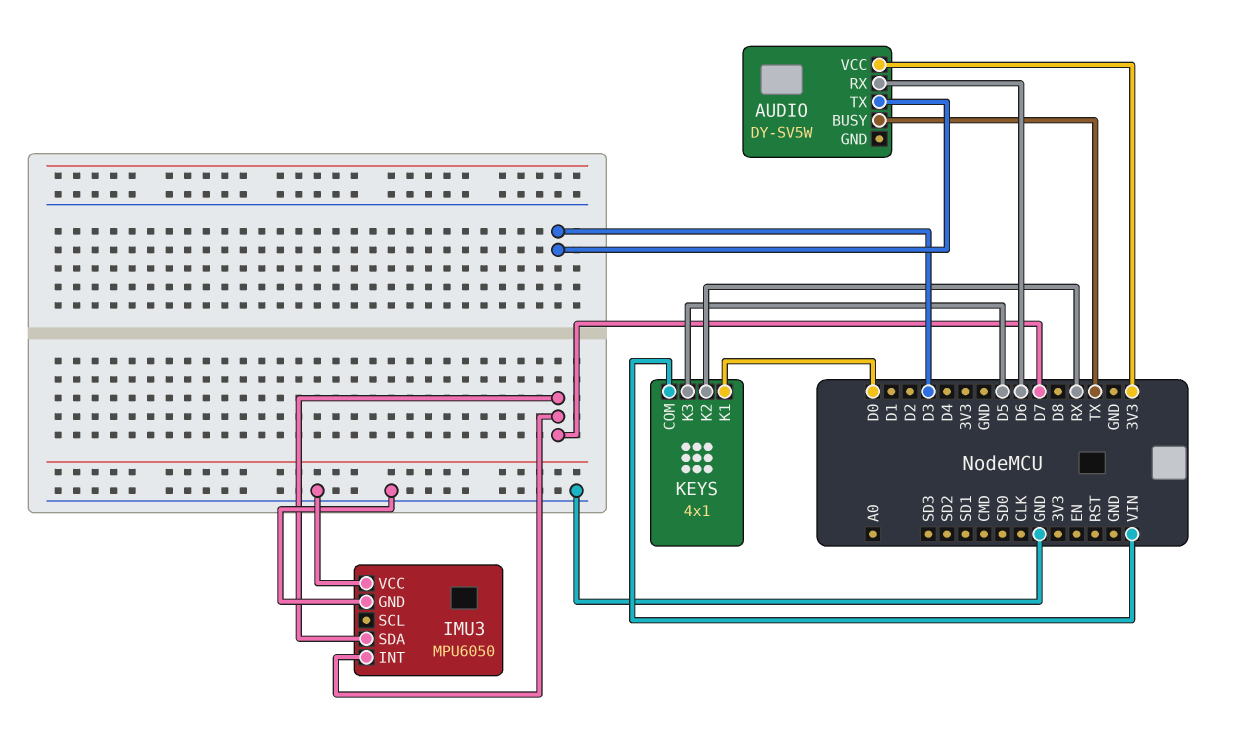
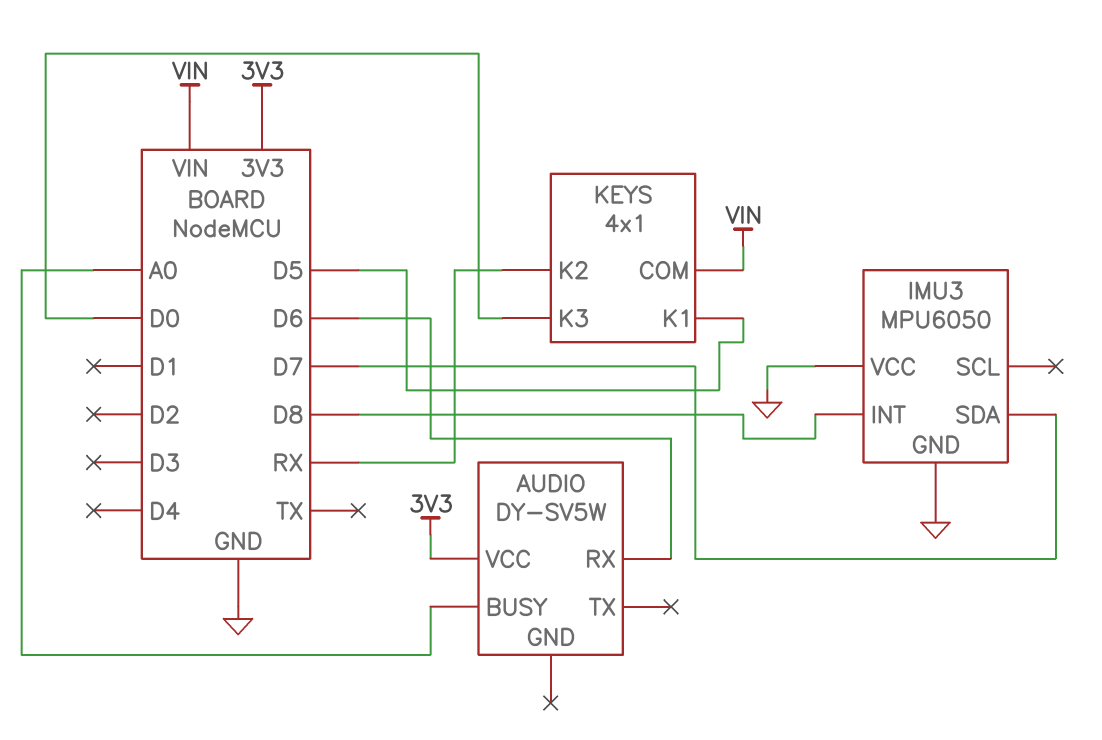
AUDIO pin BUSY: TX -> A0
AUDIO pin TX: D3 -> none
IMU3 pin INT: D7 -> D8
KEYS pin K1: D0 -> D5
KEYS pin K3: D5 -> D0

